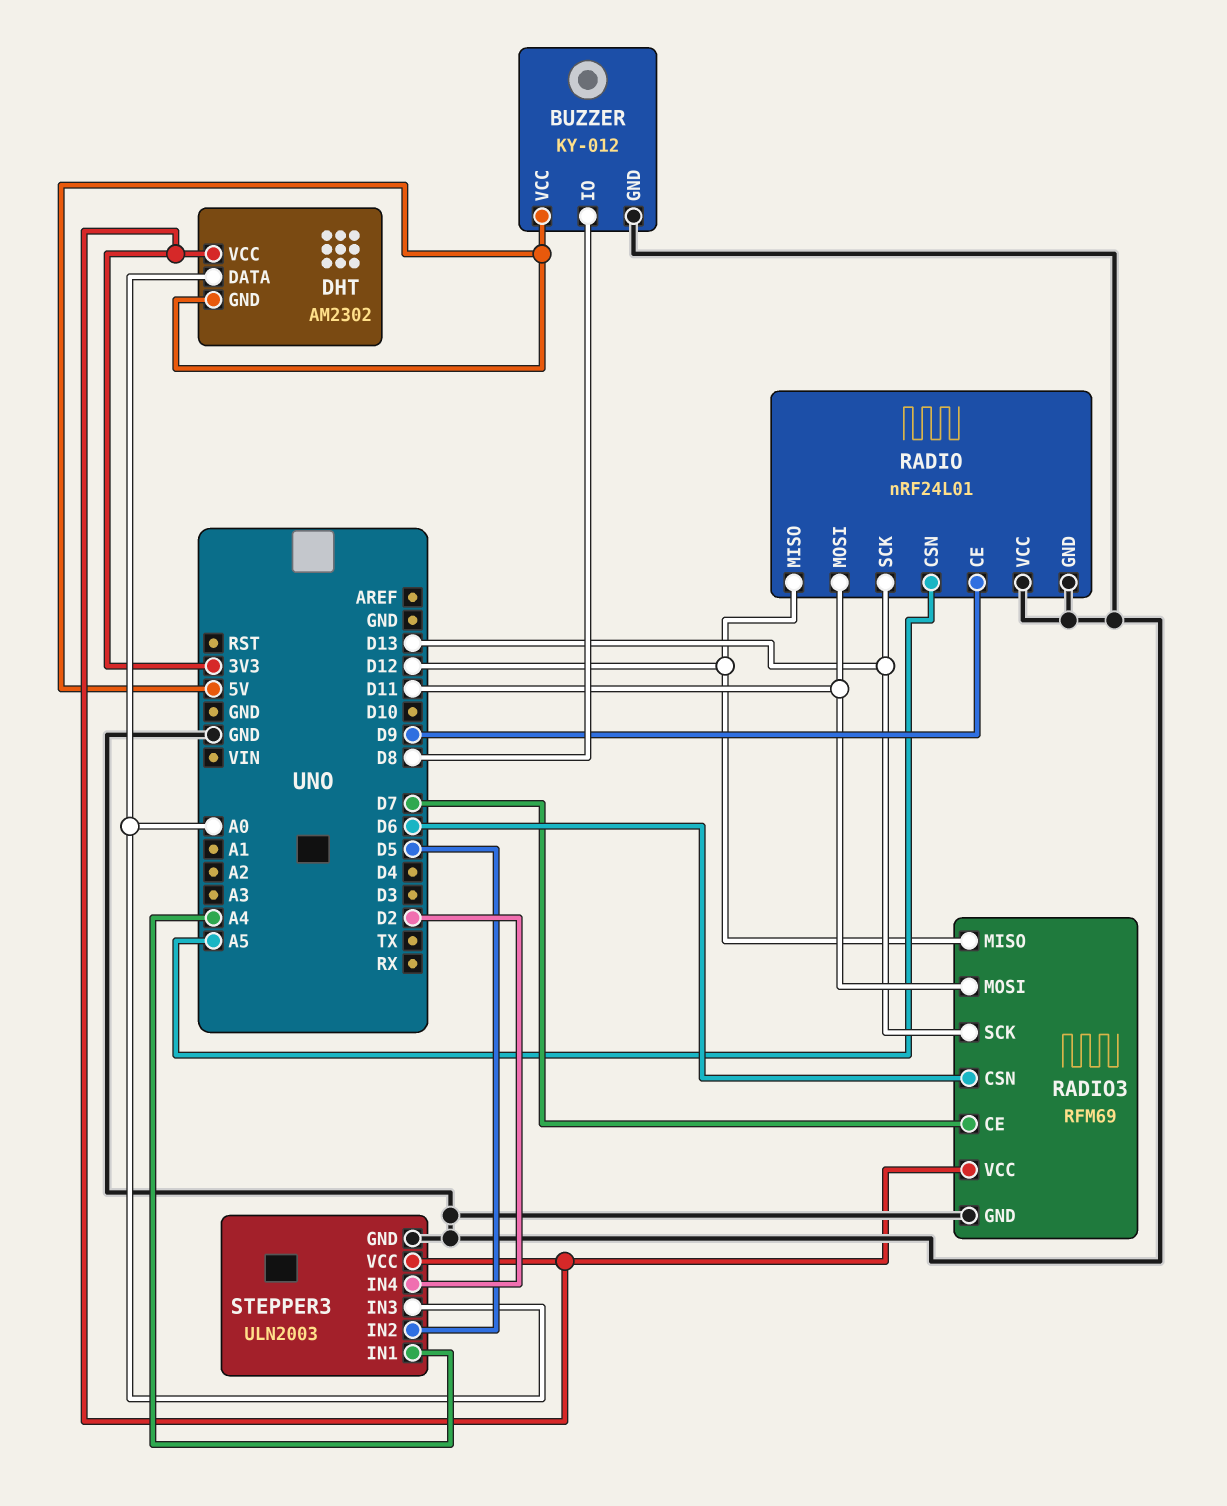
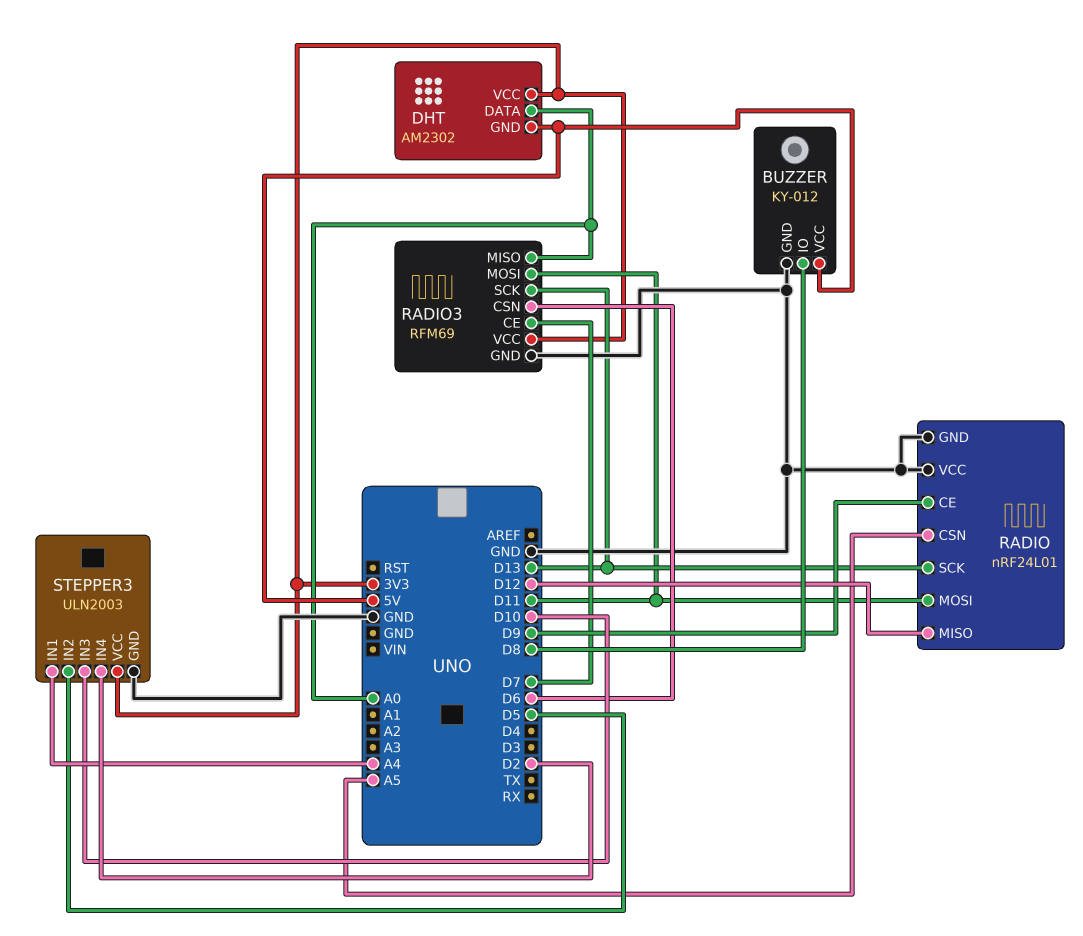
RADIO3 pin MISO: D12 -> A0
STEPPER3 pin IN3: A0 -> D10

